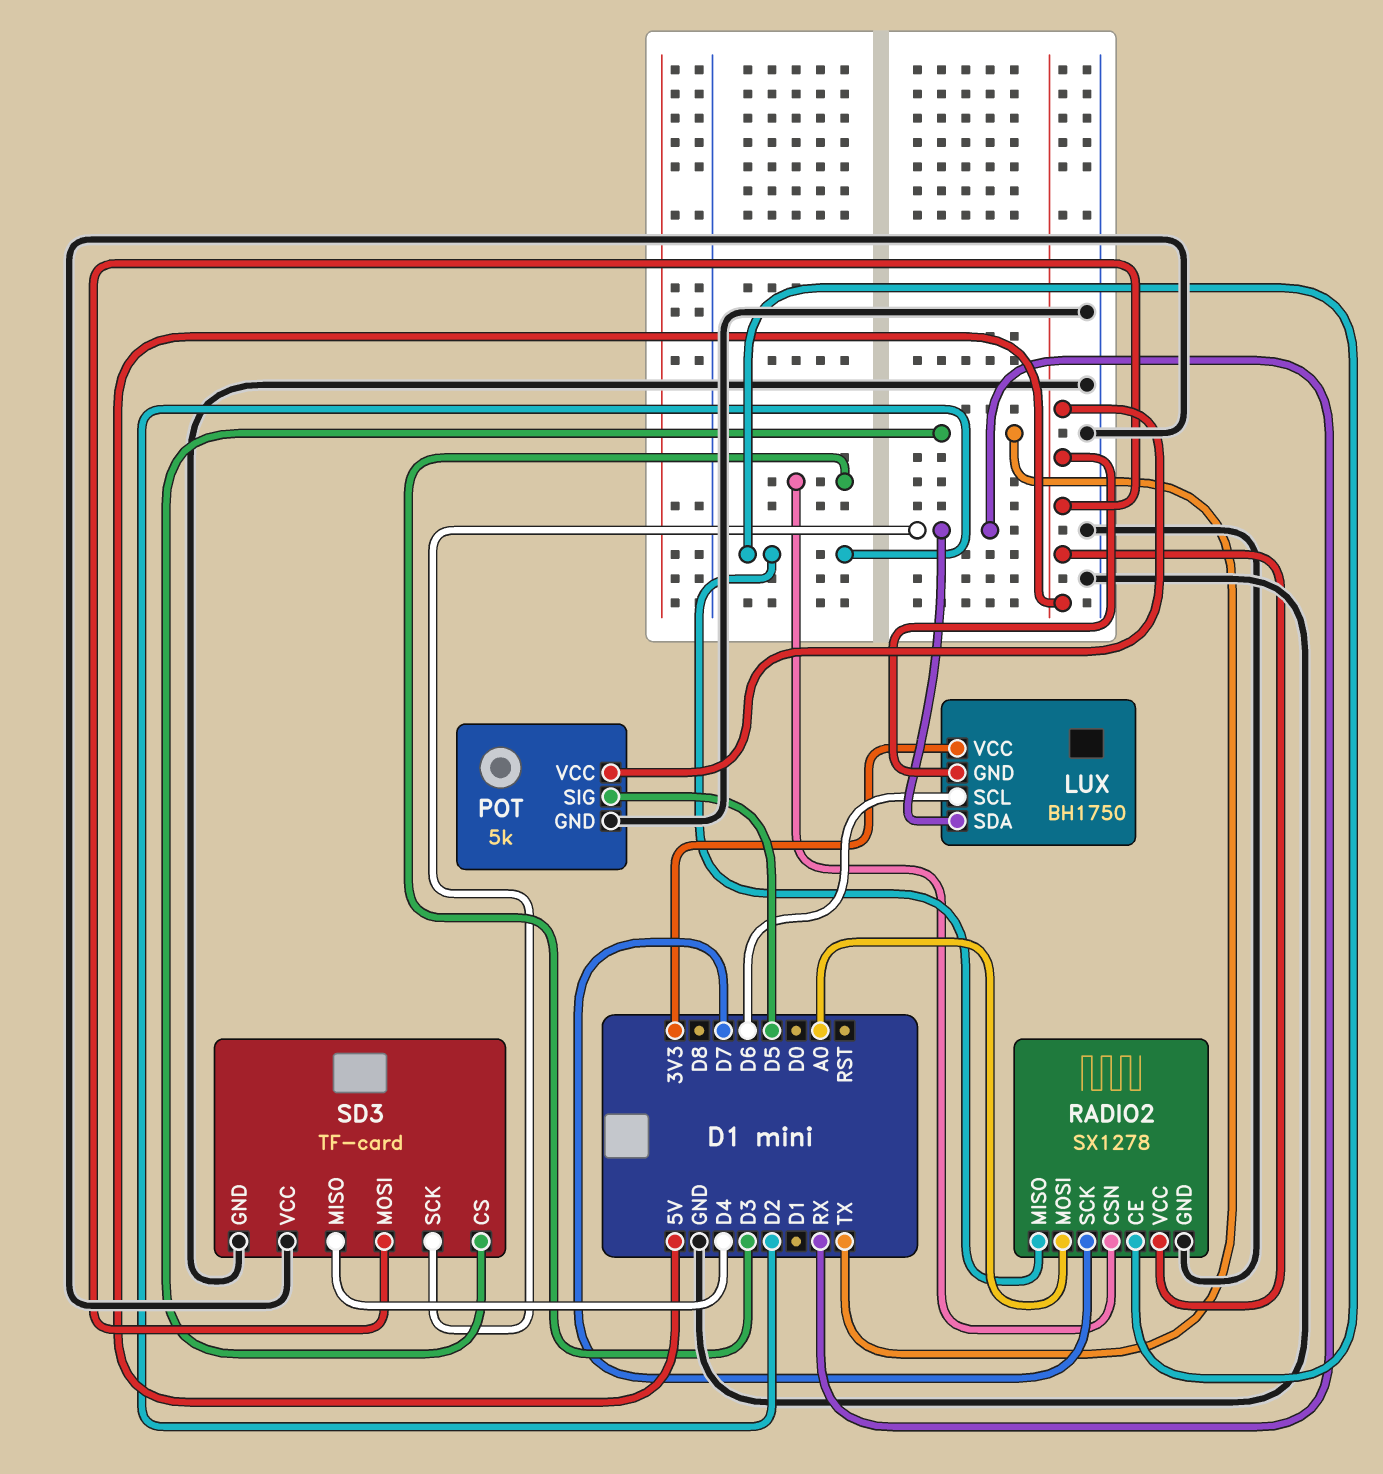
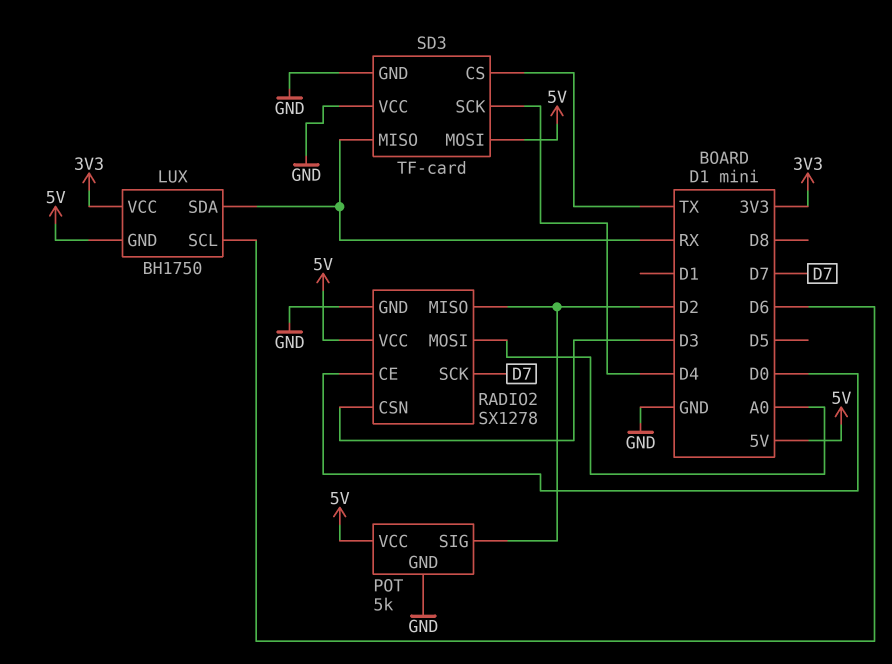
POT pin SIG: D5 -> D2
RADIO2 pin CE: D2 -> D0
SD3 pin MISO: D4 -> RX
SD3 pin SCK: RX -> D4

